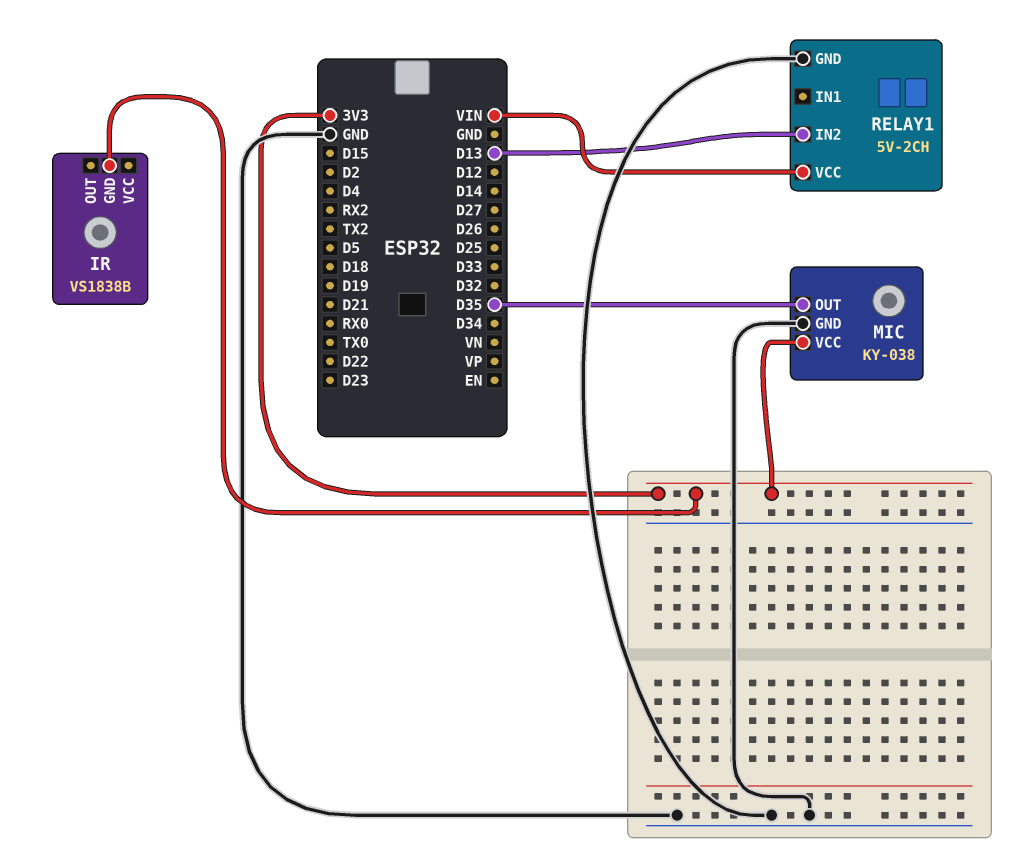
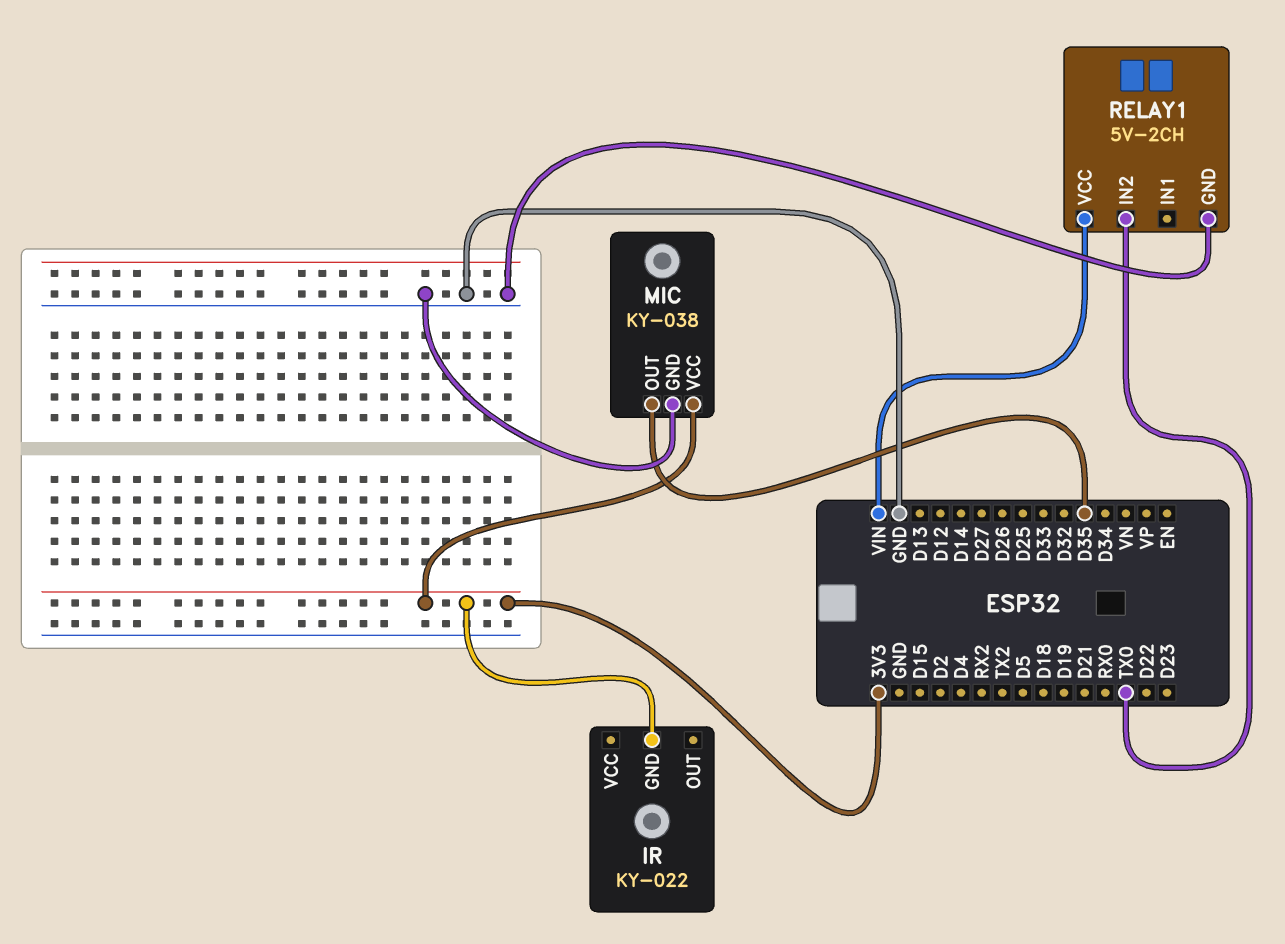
IR: VS1838B -> KY-022
RELAY1 pin IN2: D13 -> TX0

